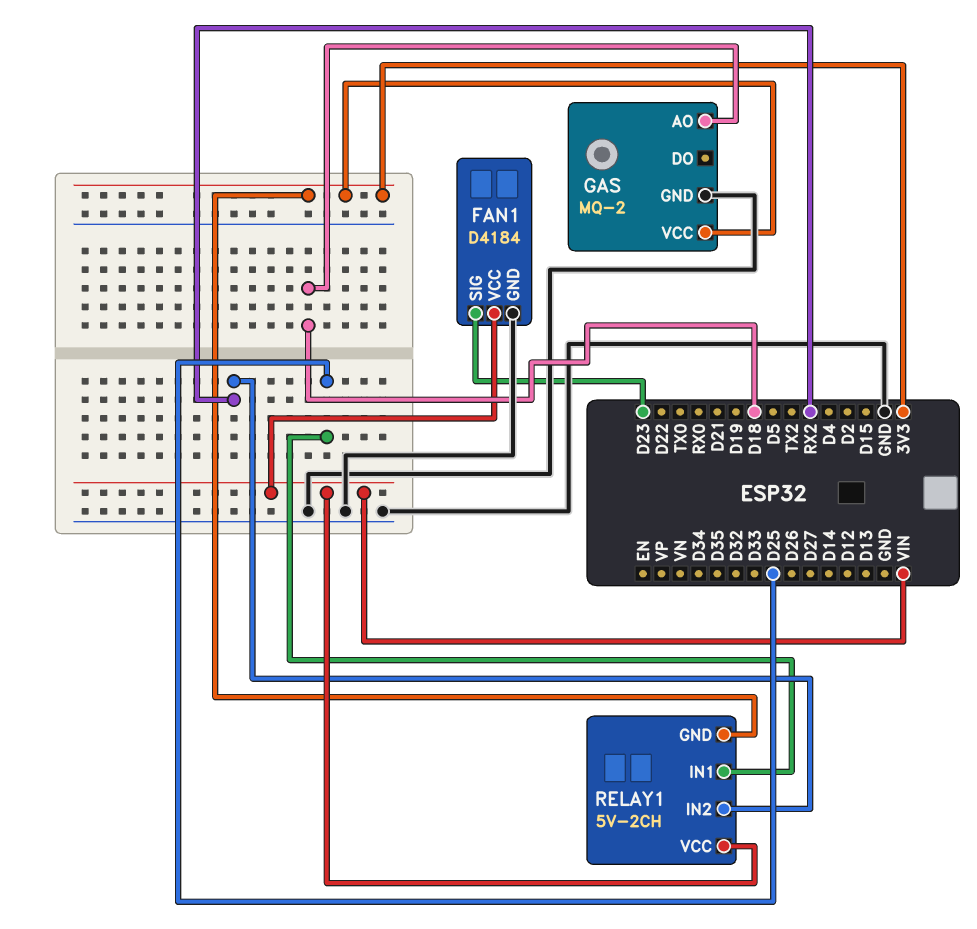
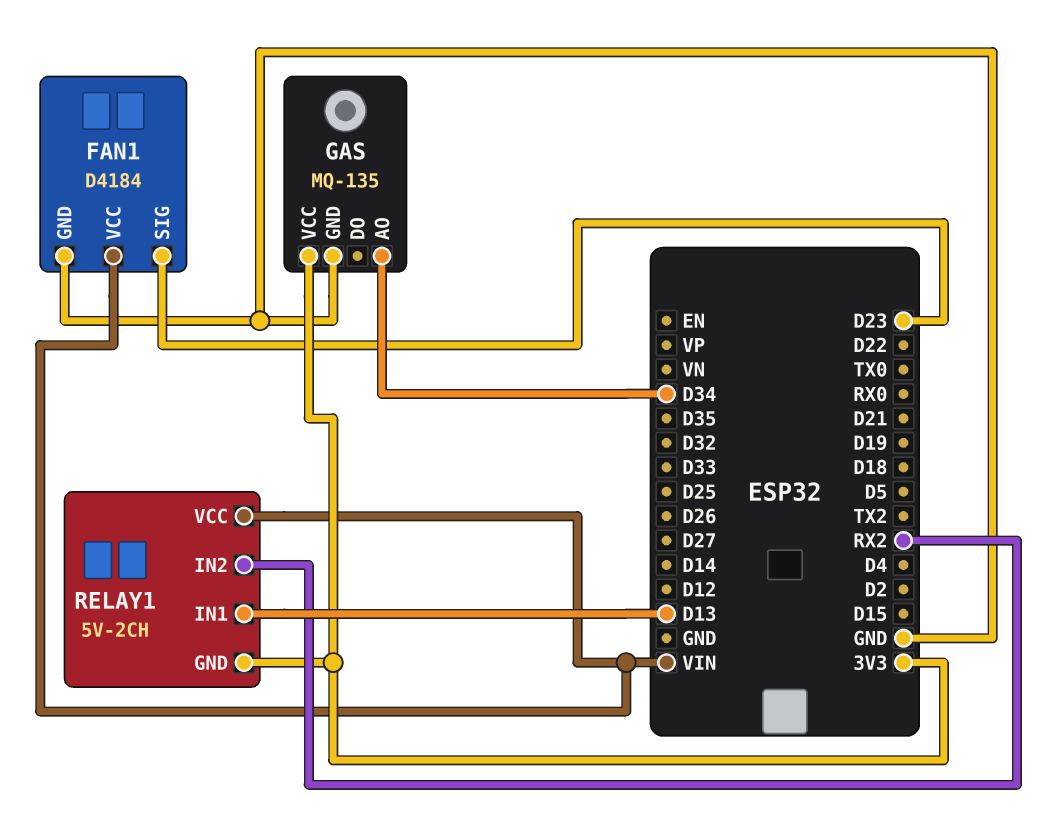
GAS: MQ-2 -> MQ-135
GAS pin AO: D18 -> D34
RELAY1 pin IN1: D25 -> D13

